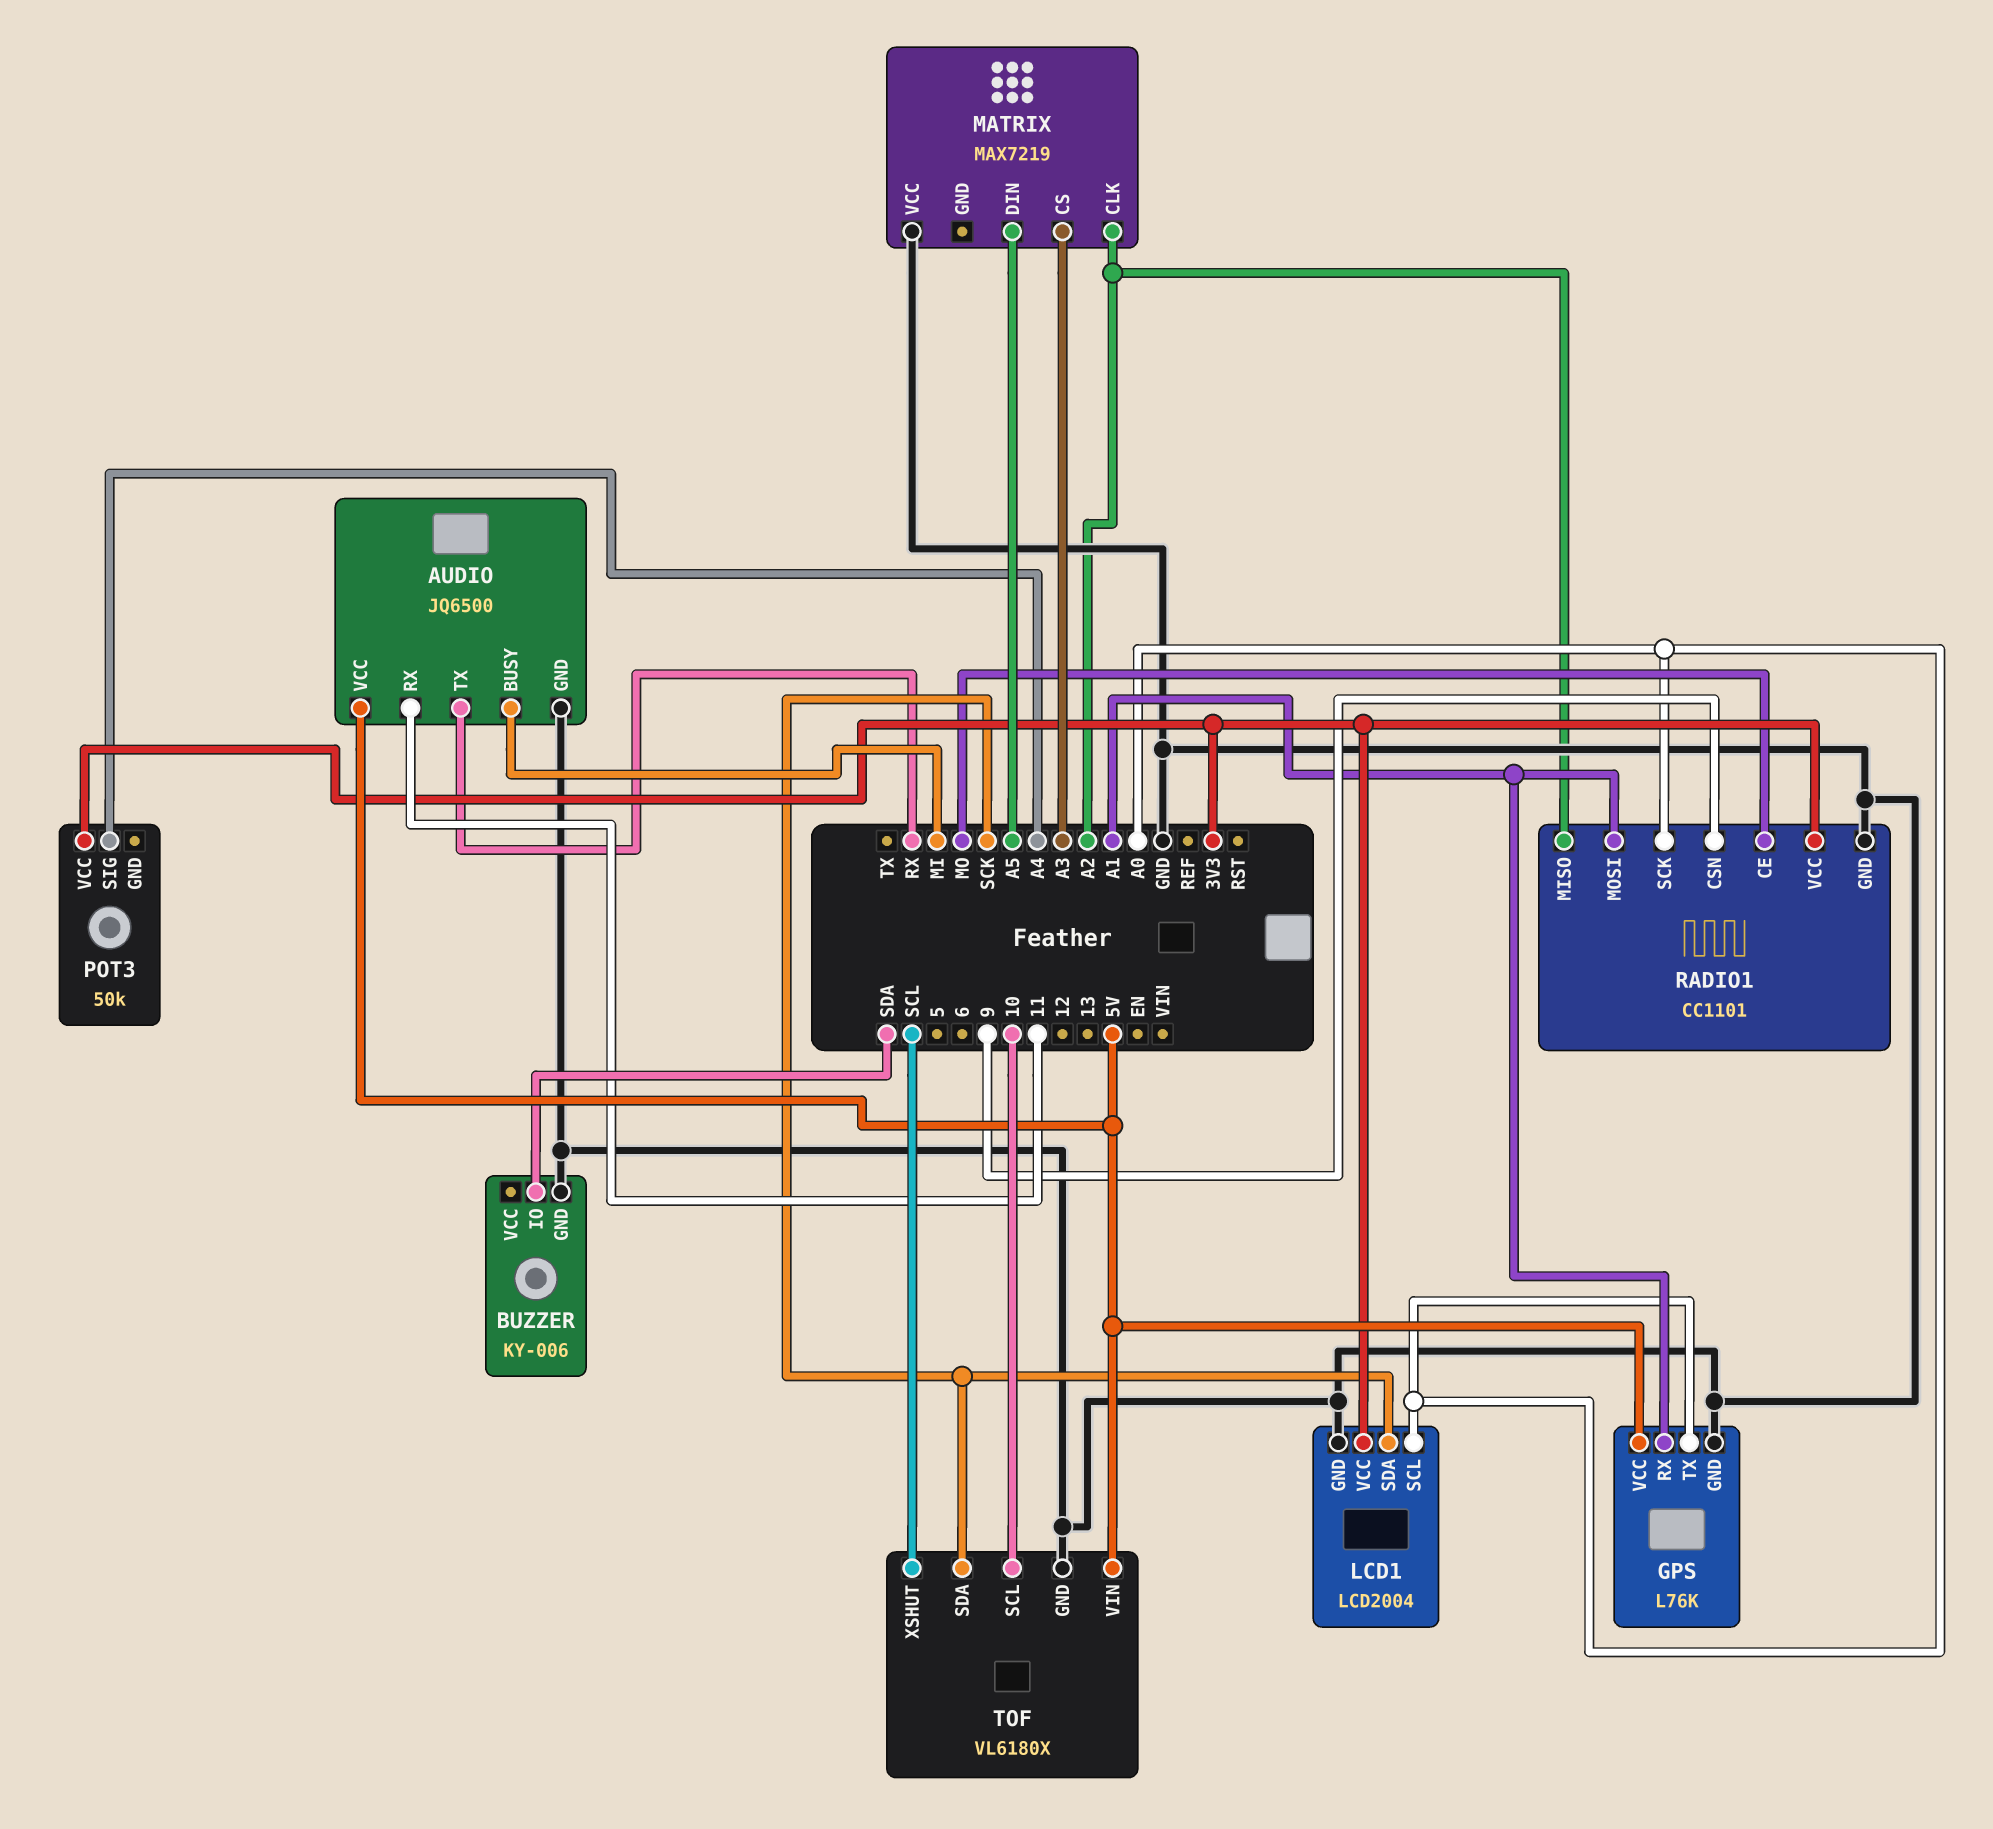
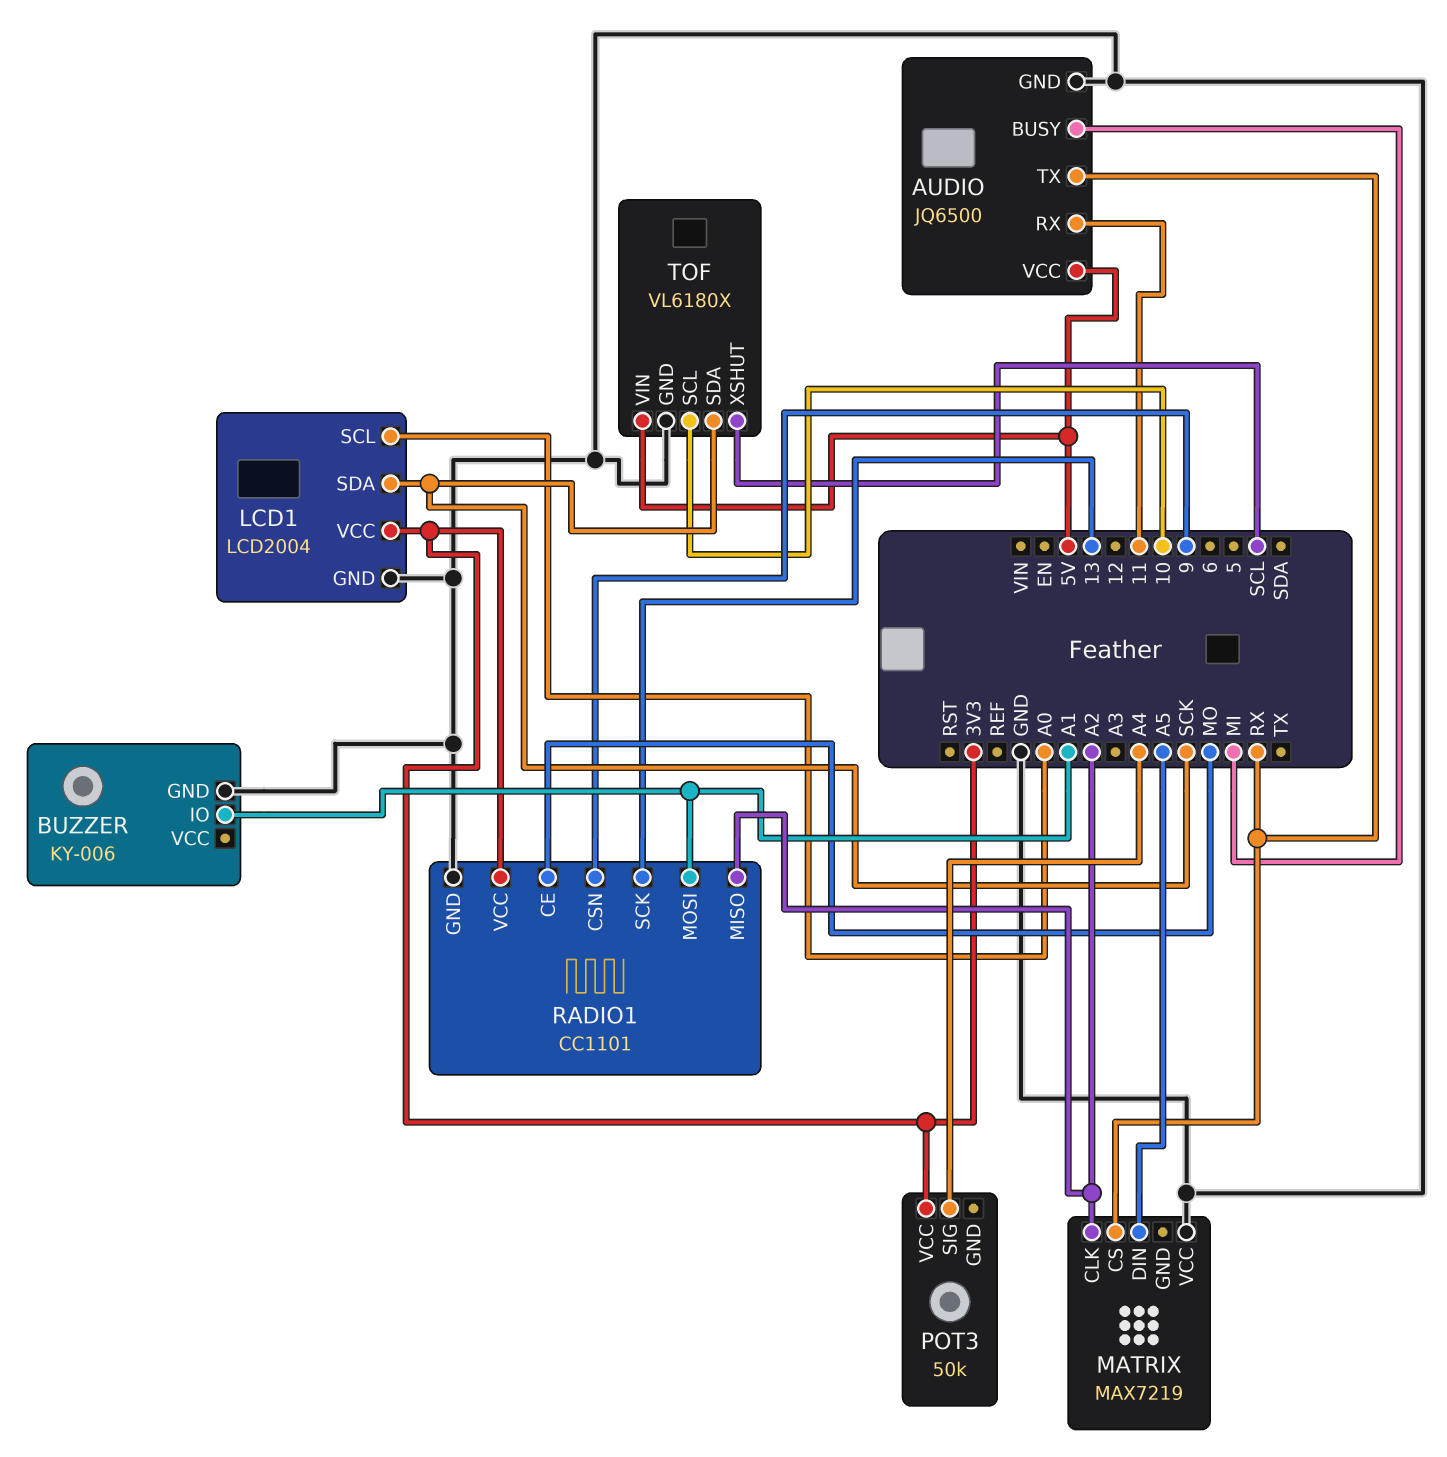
BUZZER pin IO: SDA -> A1
GPS: L76K -> none
GPS pin GND: GND -> none
GPS pin RX: A1 -> none
GPS pin TX: A0 -> none
GPS pin VCC: 5V -> none
MATRIX pin CS: A3 -> RX
RADIO1 pin SCK: A0 -> 13

